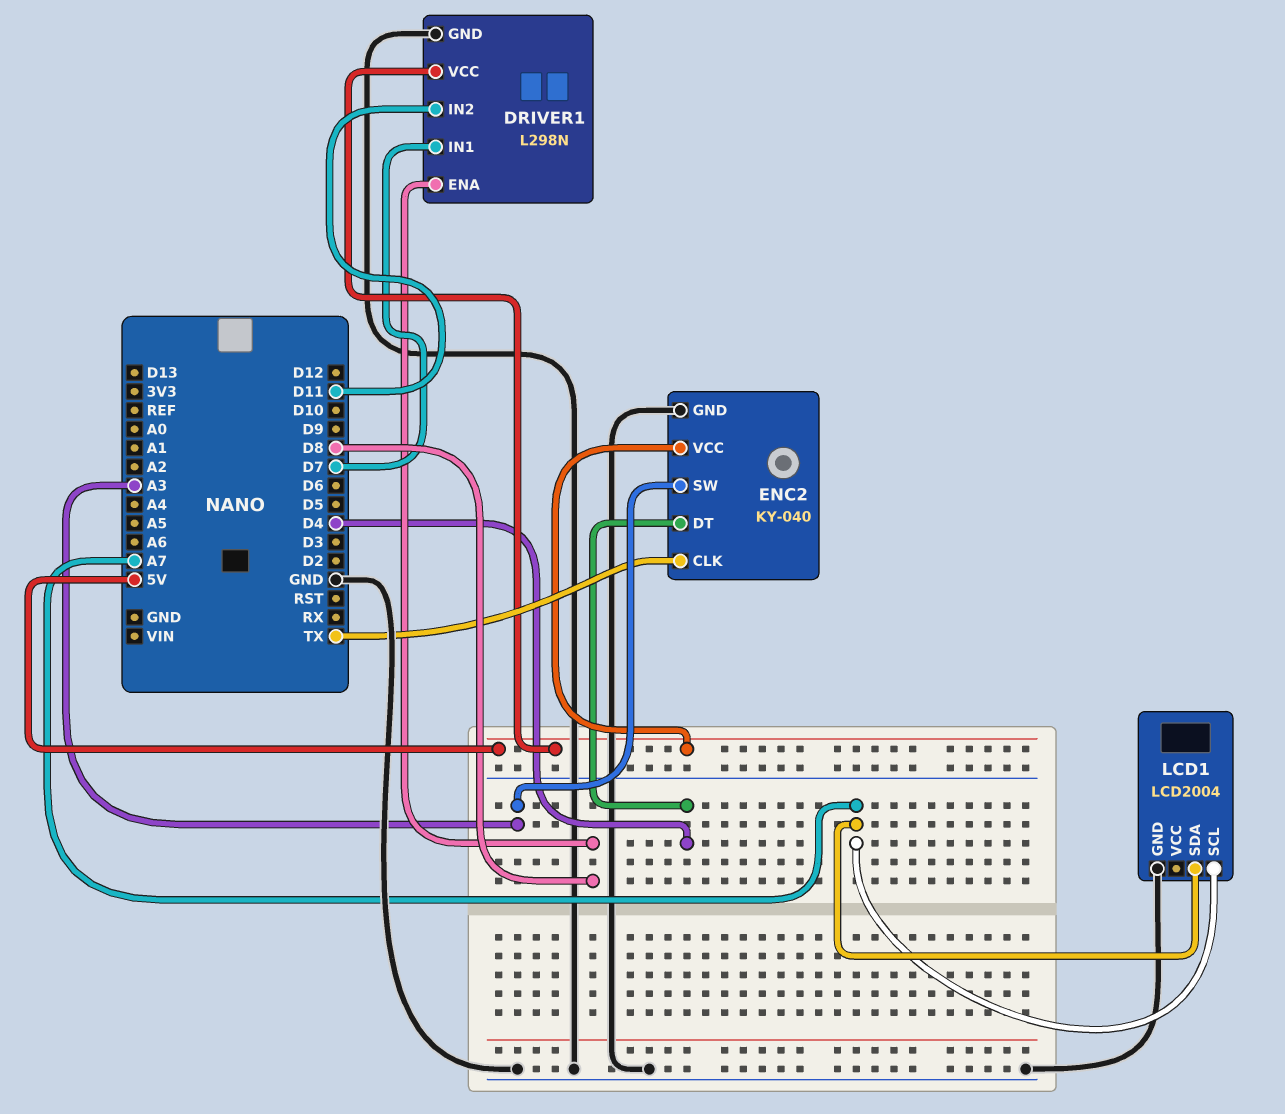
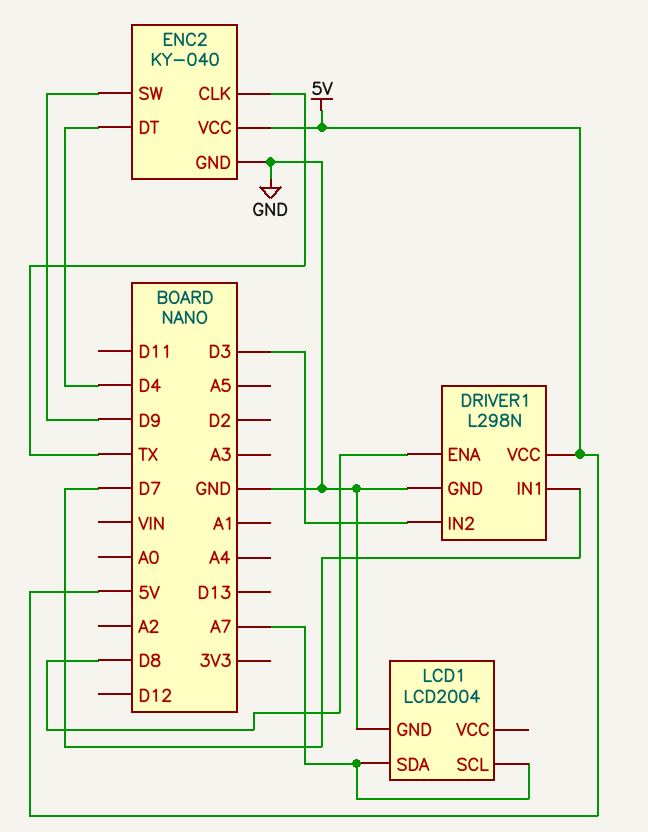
DRIVER1 pin IN2: D11 -> D3
ENC2 pin SW: A3 -> D9

